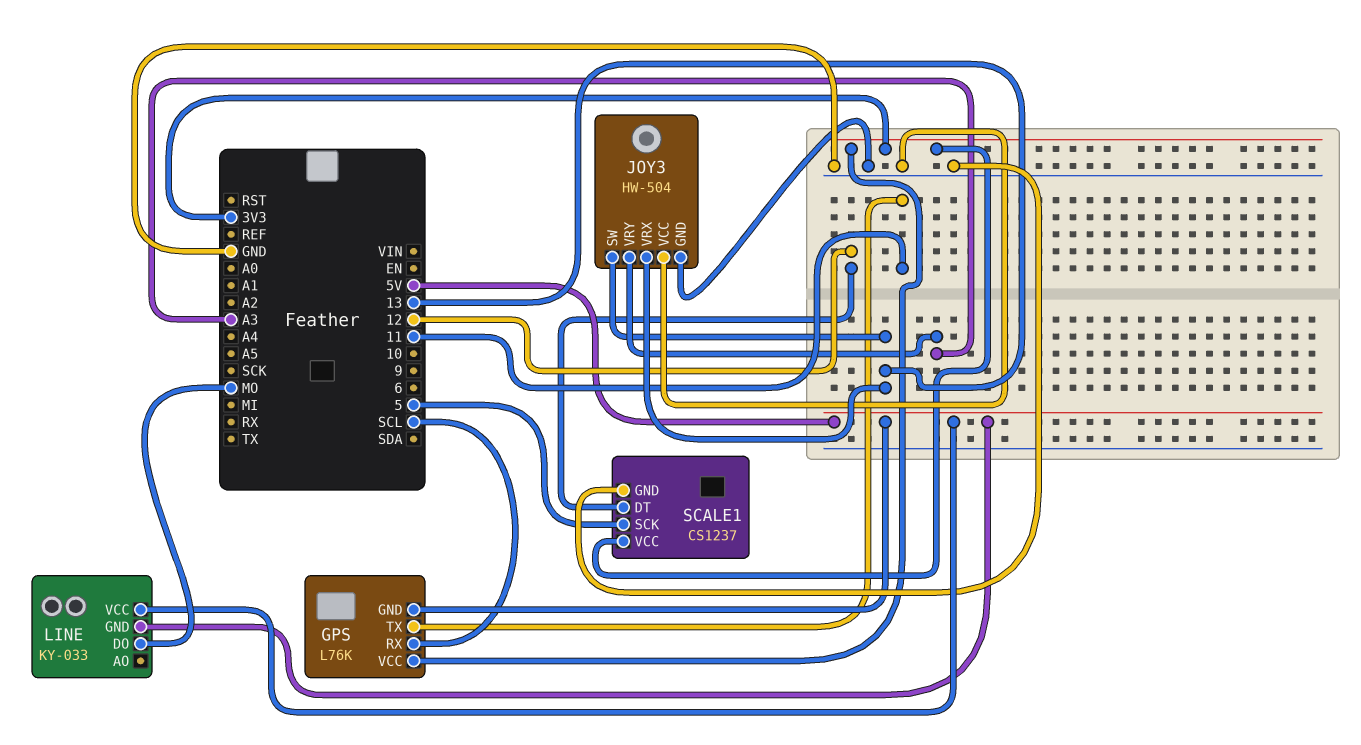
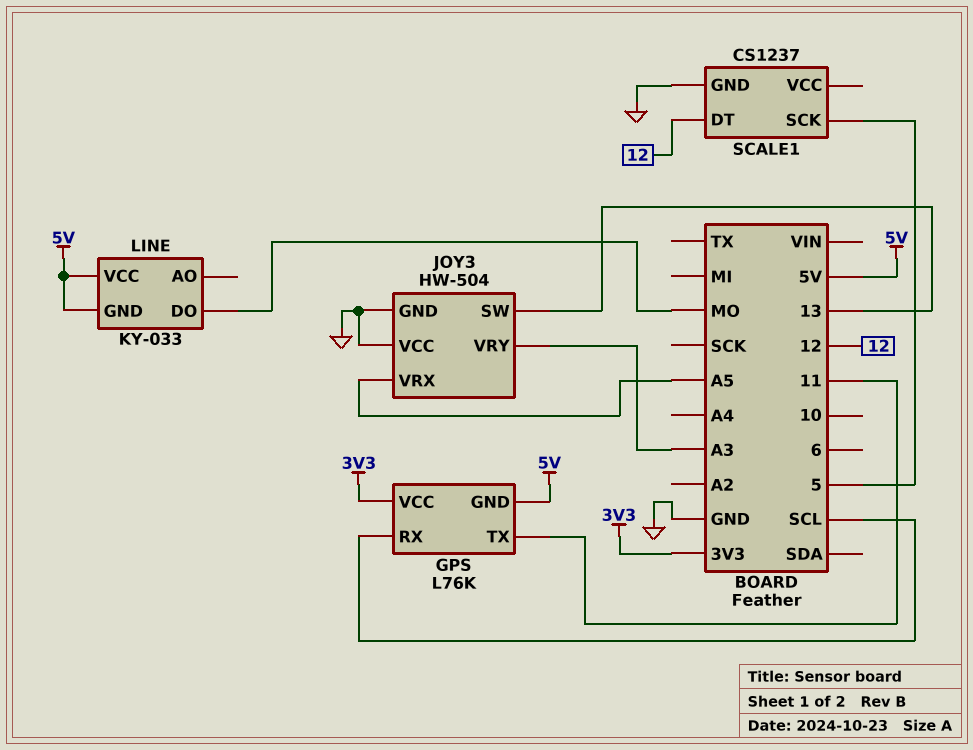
JOY3 pin VRX: 13 -> A5
SCALE1 pin VCC: 3V3 -> none

